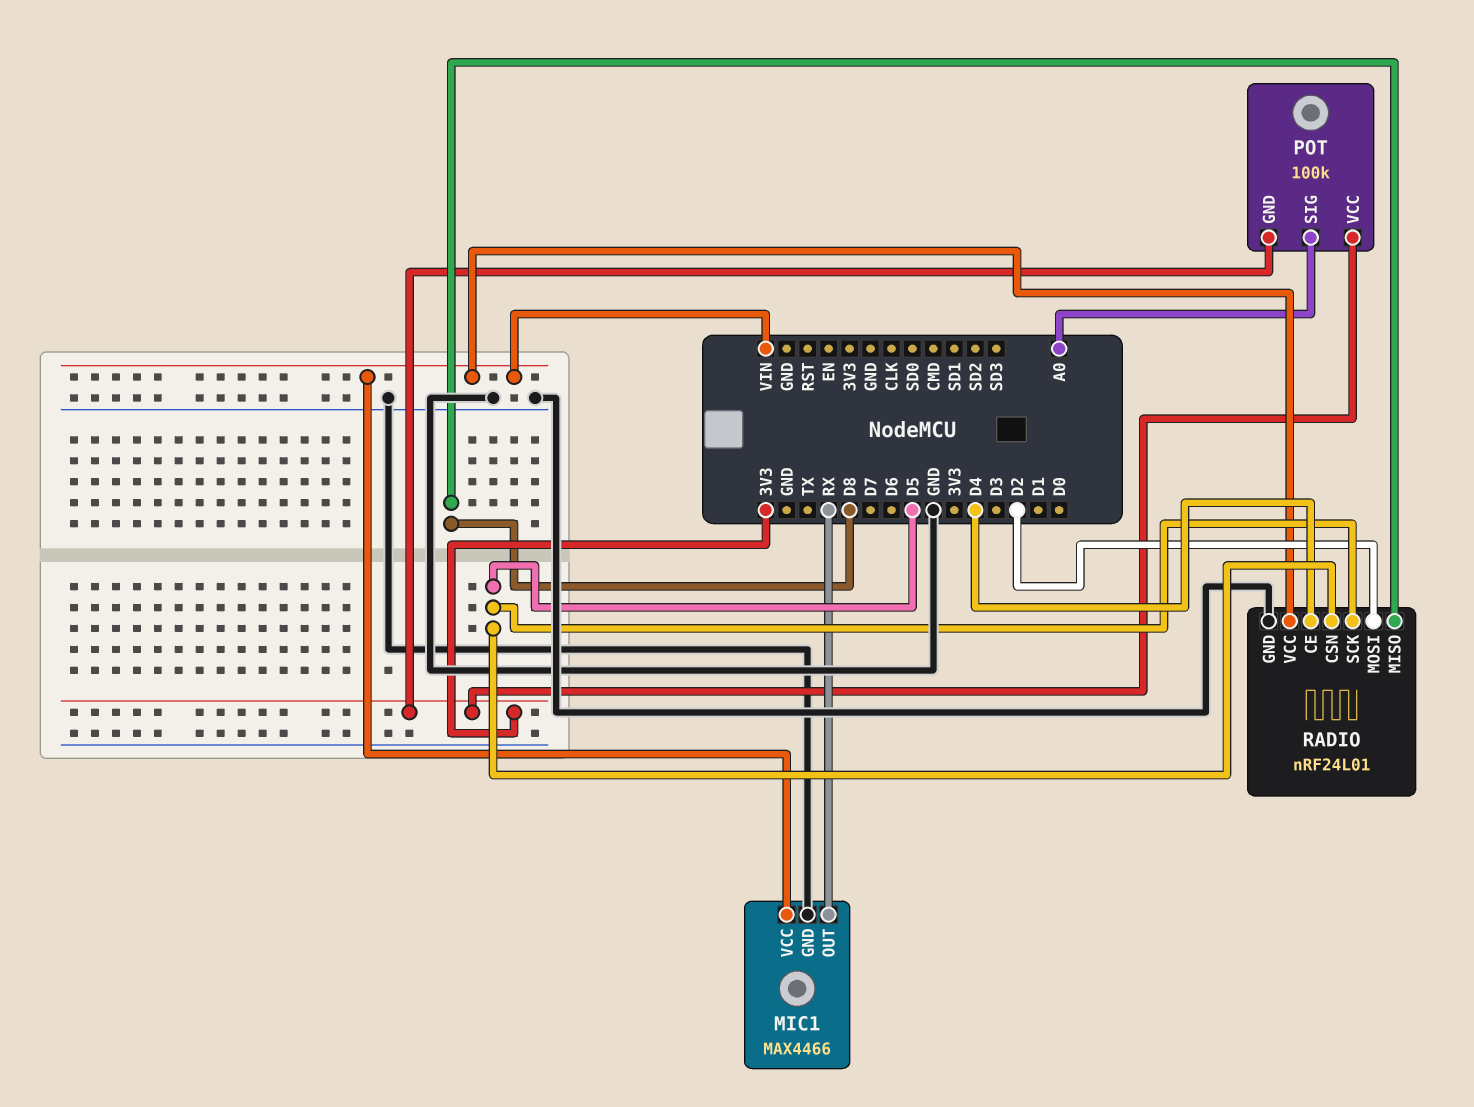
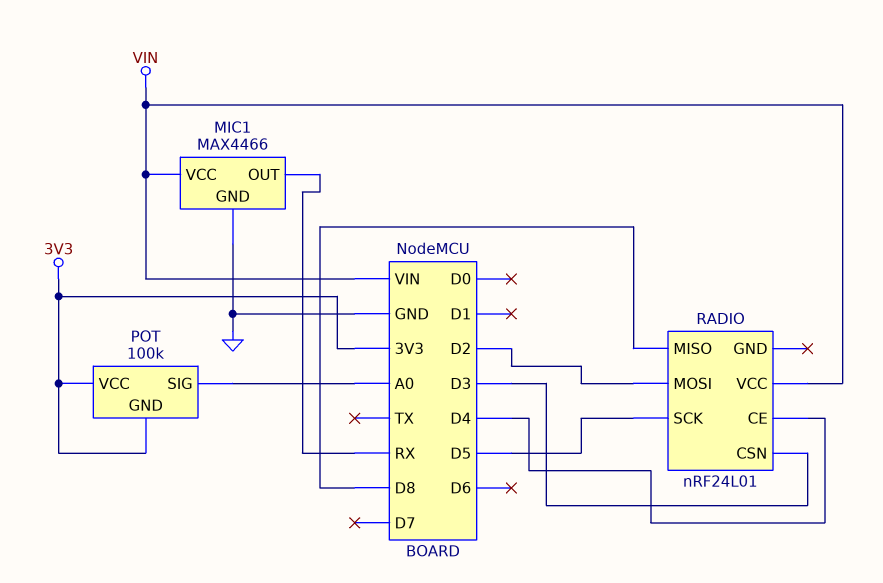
RADIO pin CSN: D5 -> D3
RADIO pin GND: GND -> none

